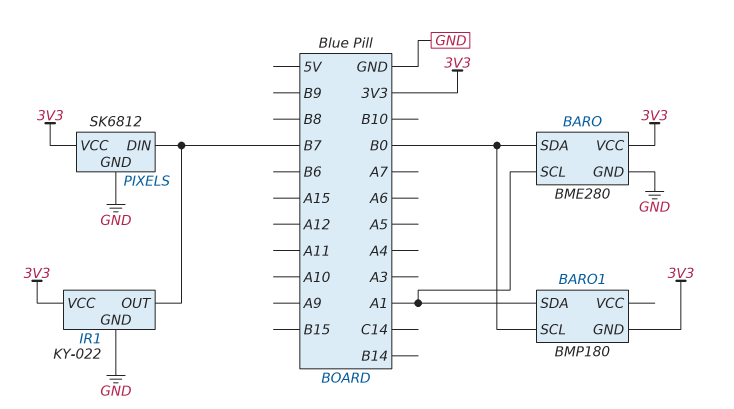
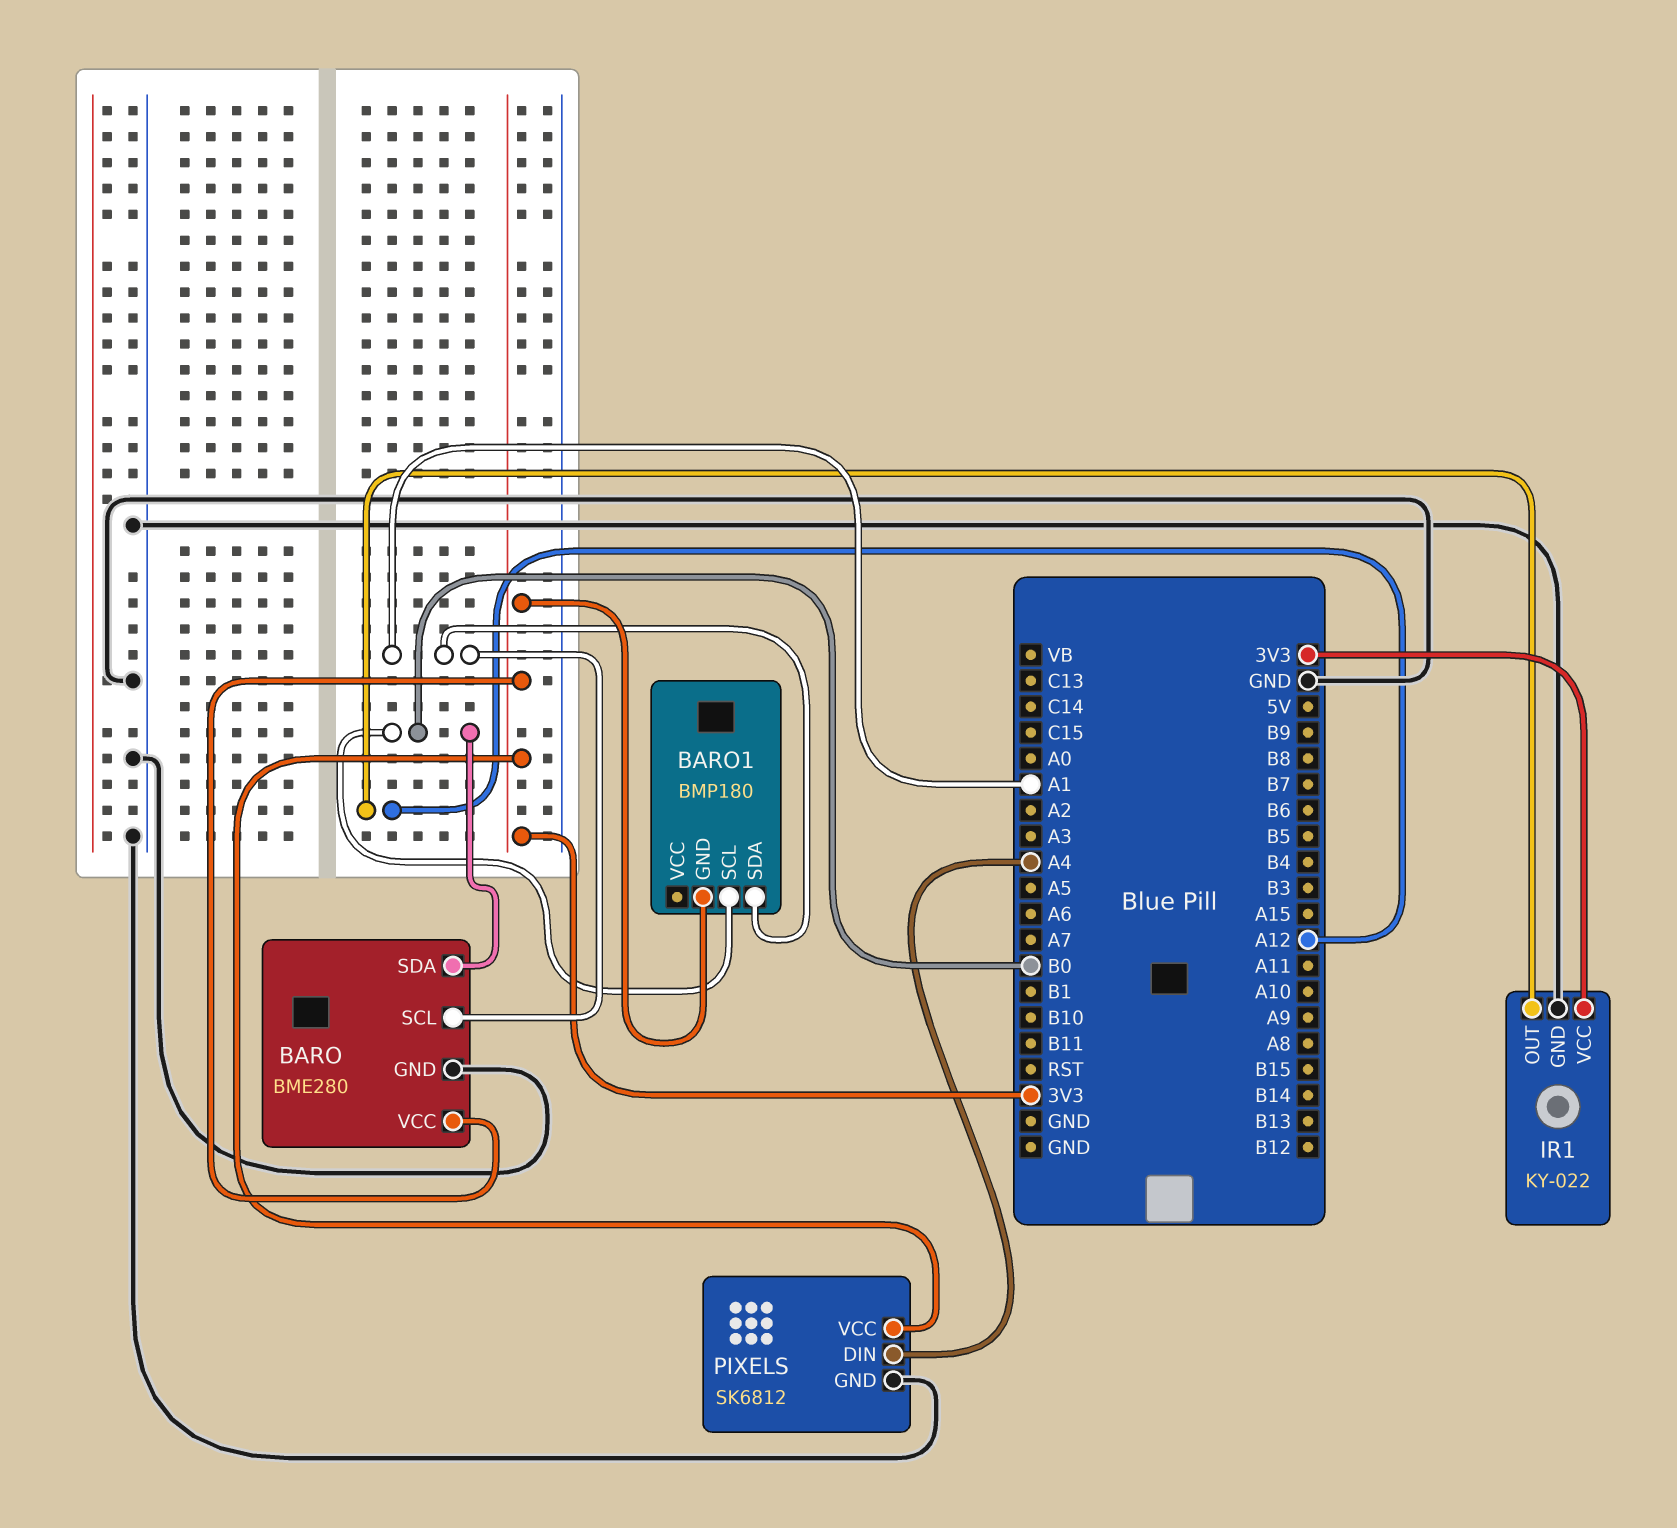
IR1 pin OUT: B7 -> A12
PIXELS pin DIN: B7 -> A4

